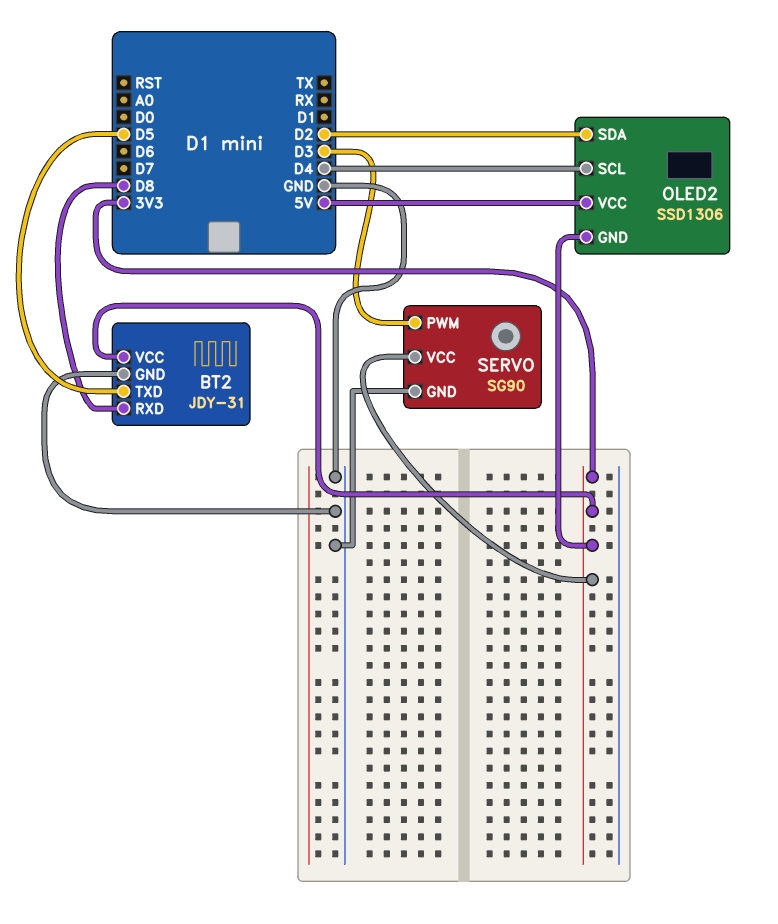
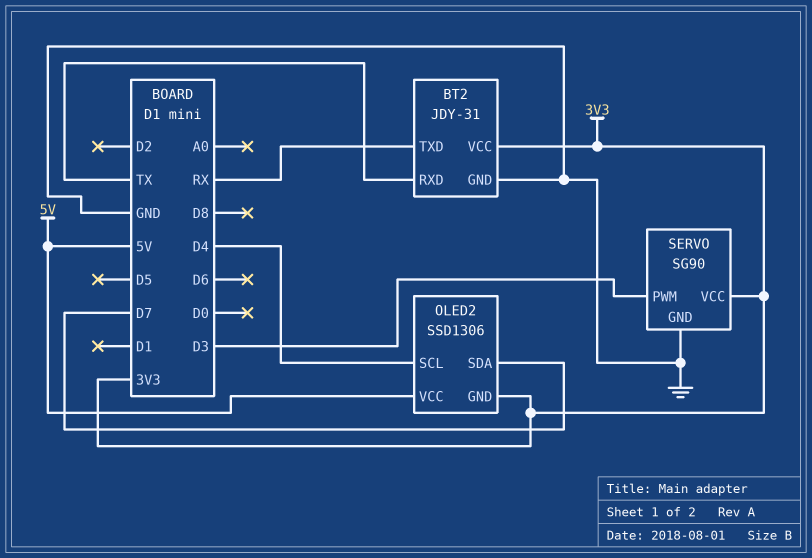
BT2 pin RXD: D8 -> TX
BT2 pin TXD: D5 -> RX
OLED2 pin SDA: D2 -> D7

